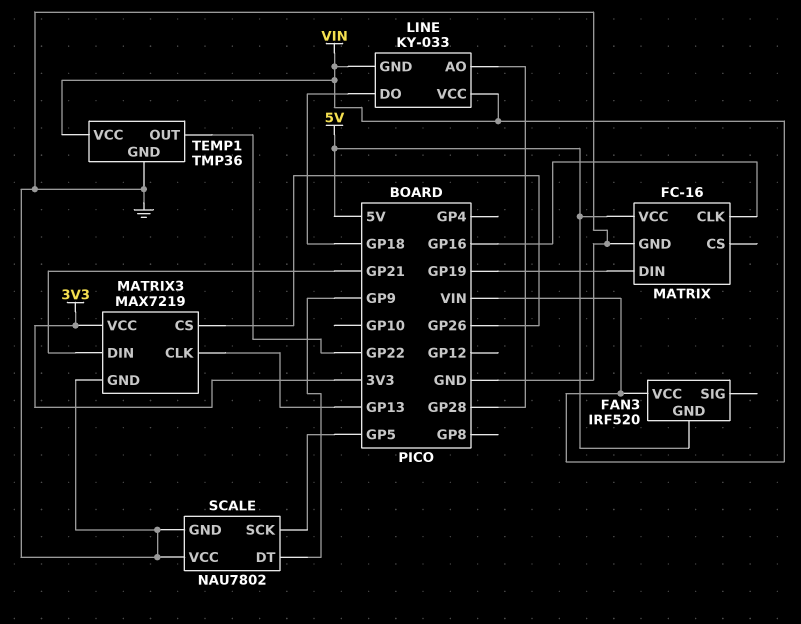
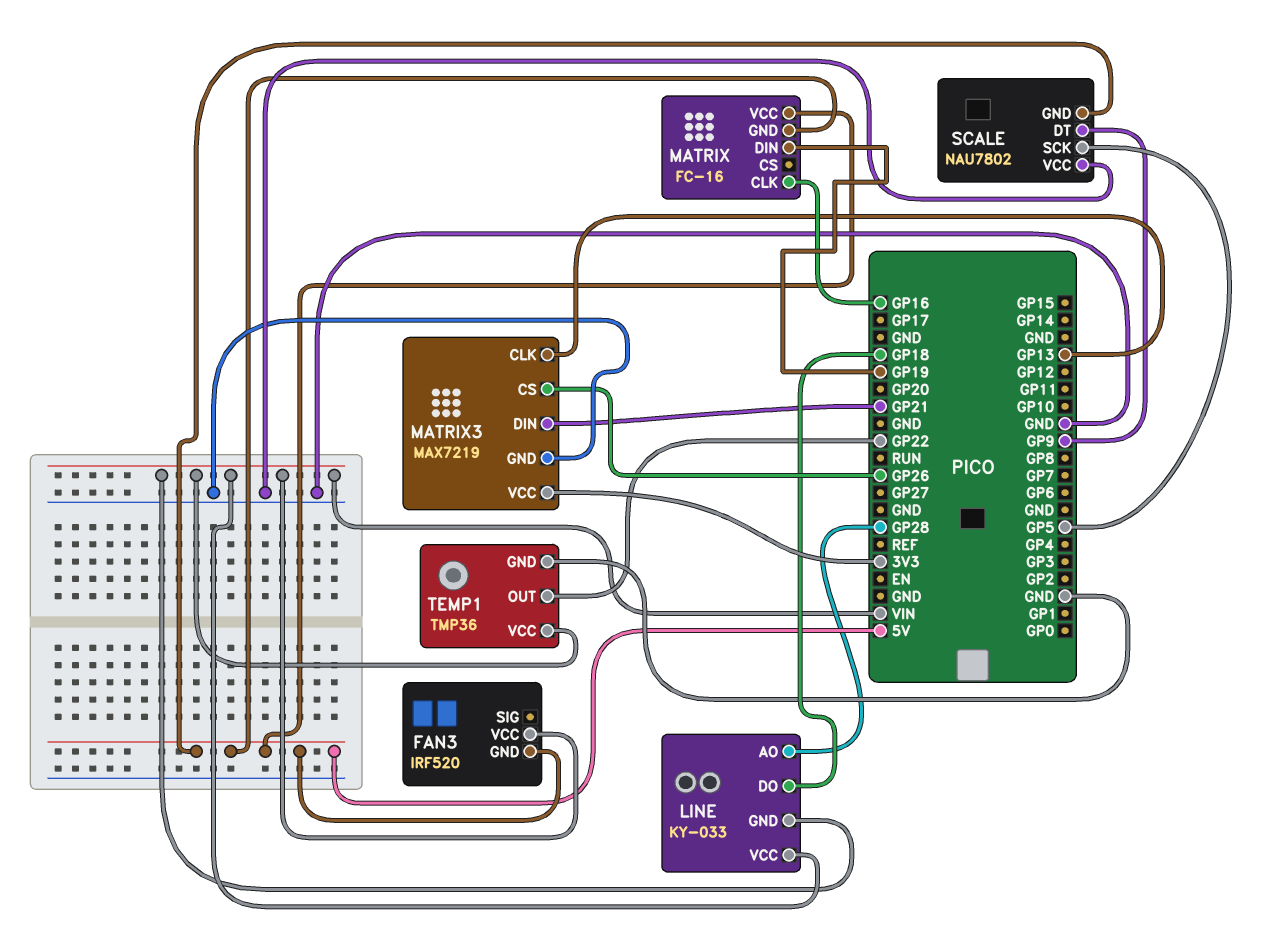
MATRIX pin GND: GND -> 5V
SCALE pin GND: GND -> 5V

